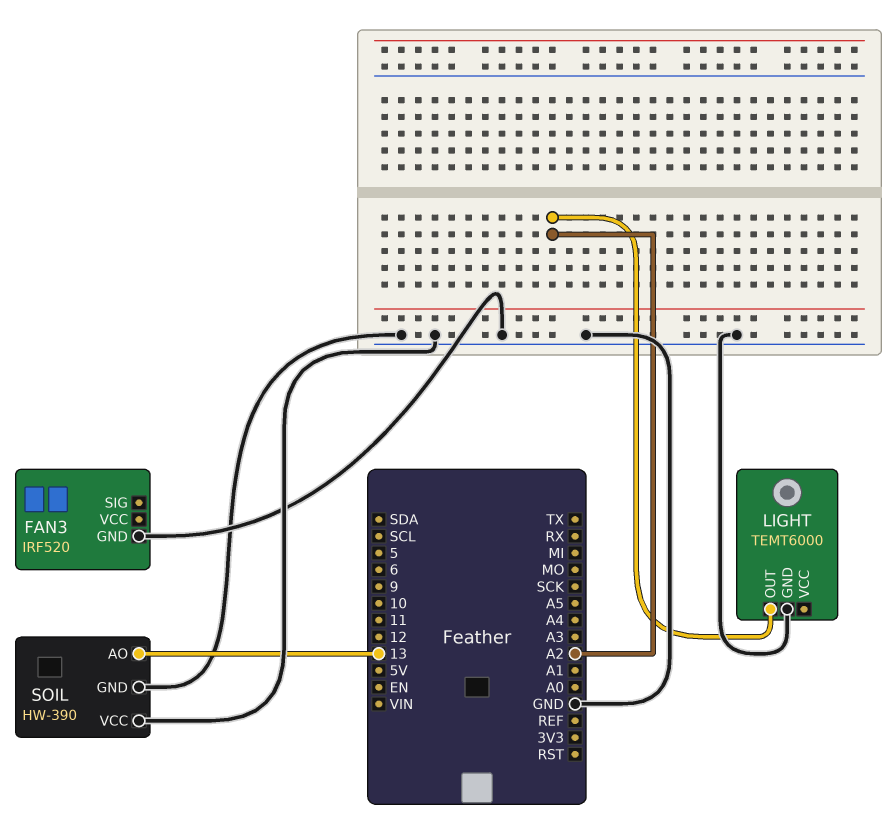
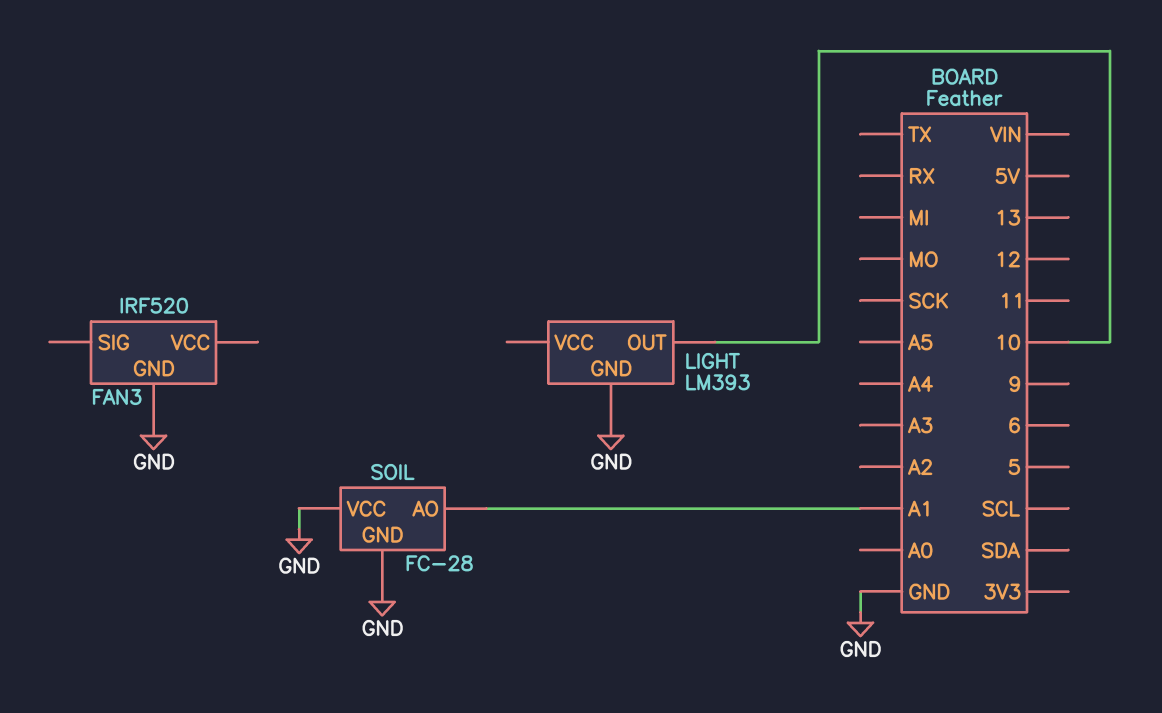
LIGHT: TEMT6000 -> LM393
LIGHT pin OUT: A2 -> 10
SOIL: HW-390 -> FC-28
SOIL pin AO: 13 -> A1

